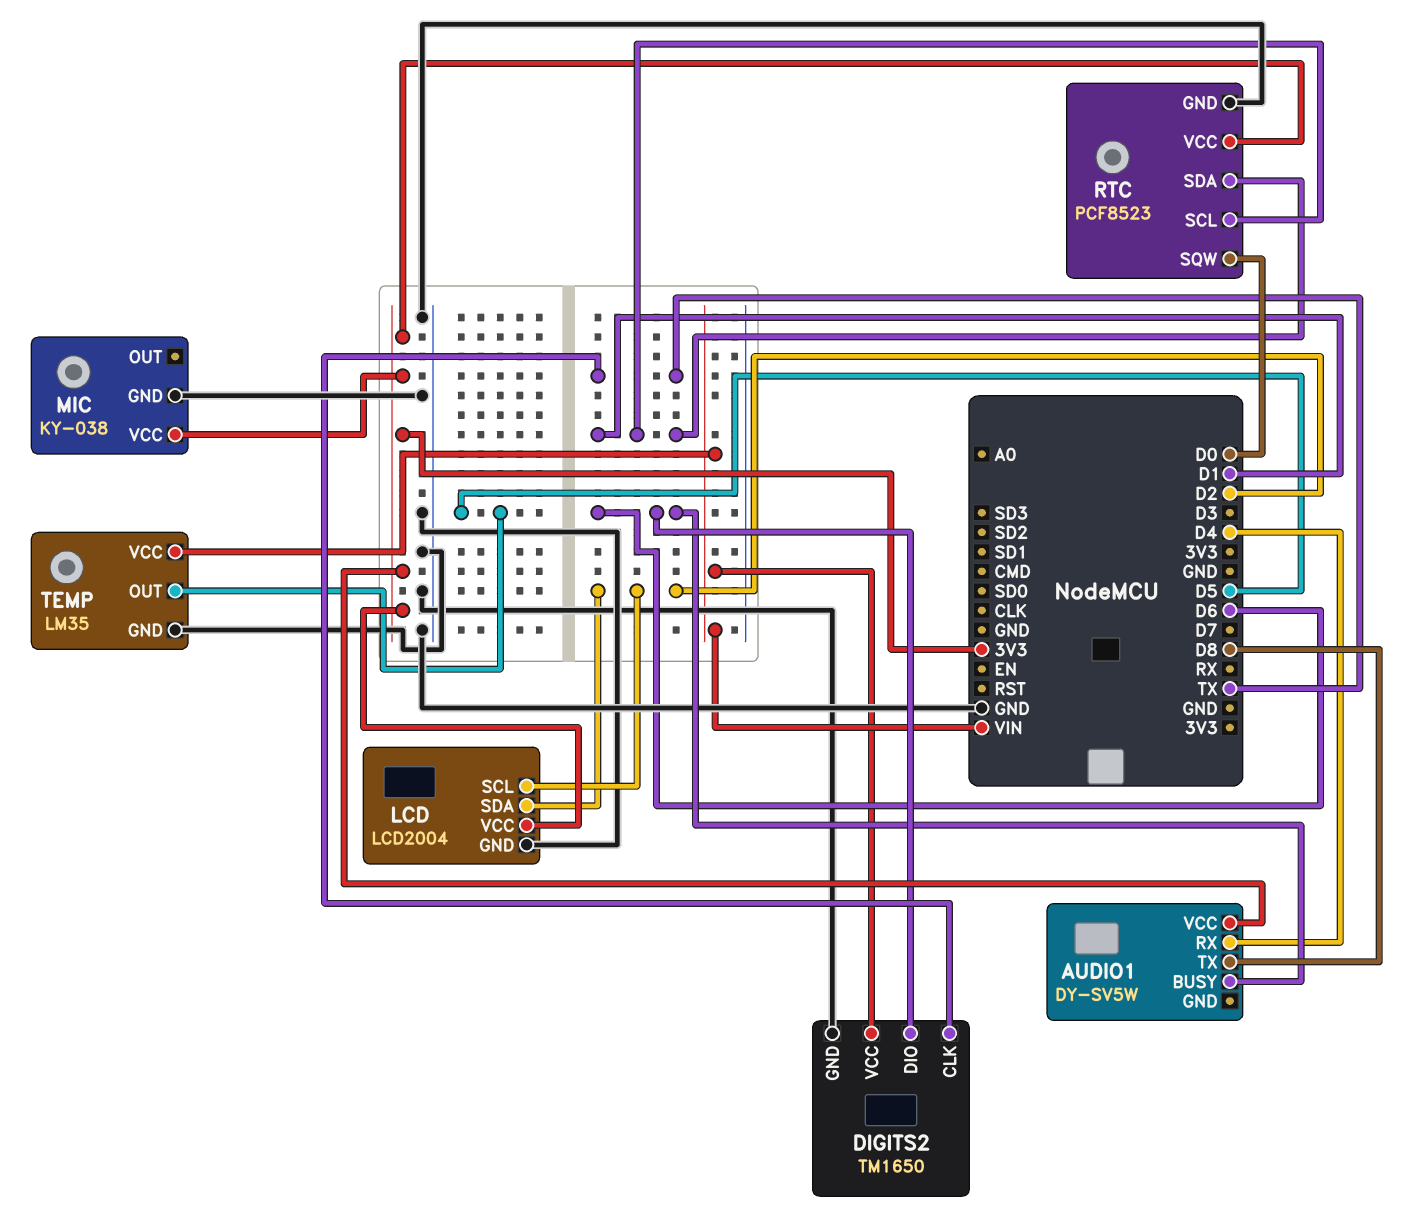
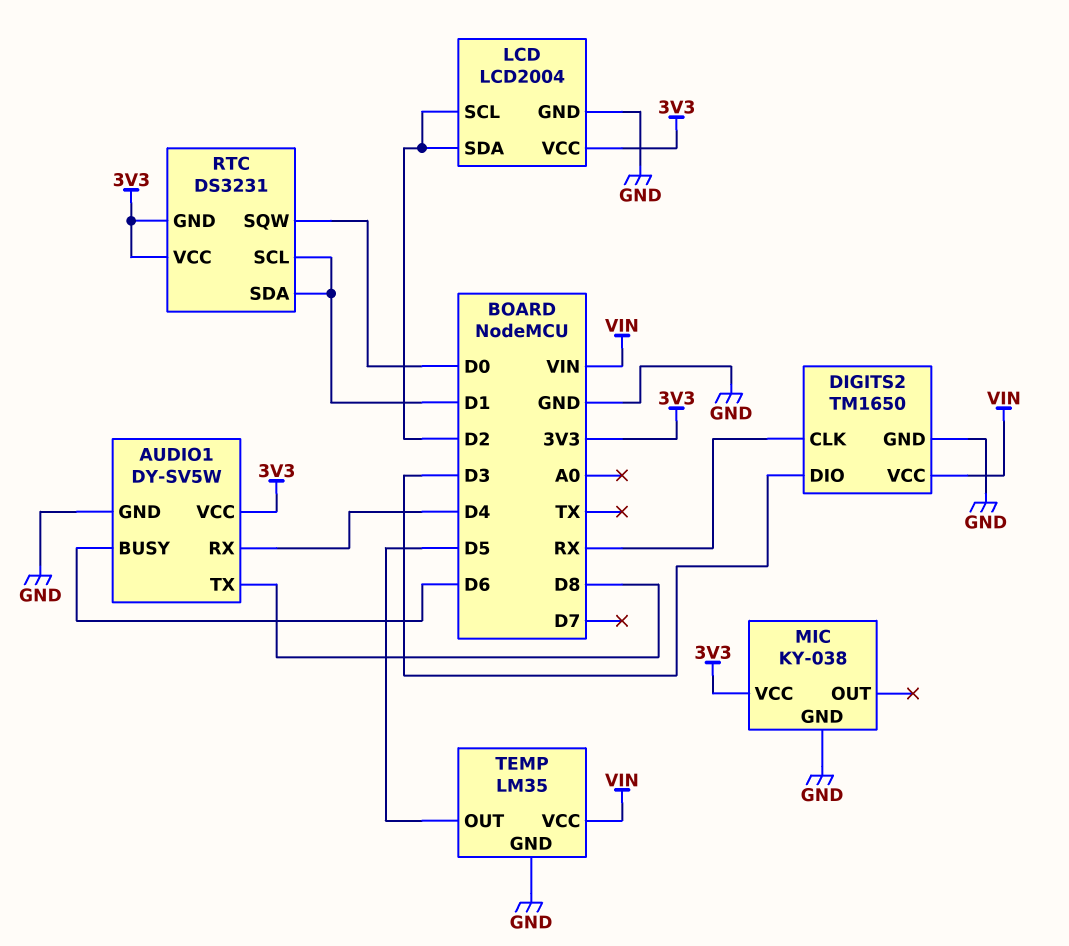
AUDIO1 pin GND: none -> GND
DIGITS2 pin CLK: TX -> RX
DIGITS2 pin DIO: D6 -> D3
RTC: PCF8523 -> DS3231
RTC pin GND: GND -> 3V3

